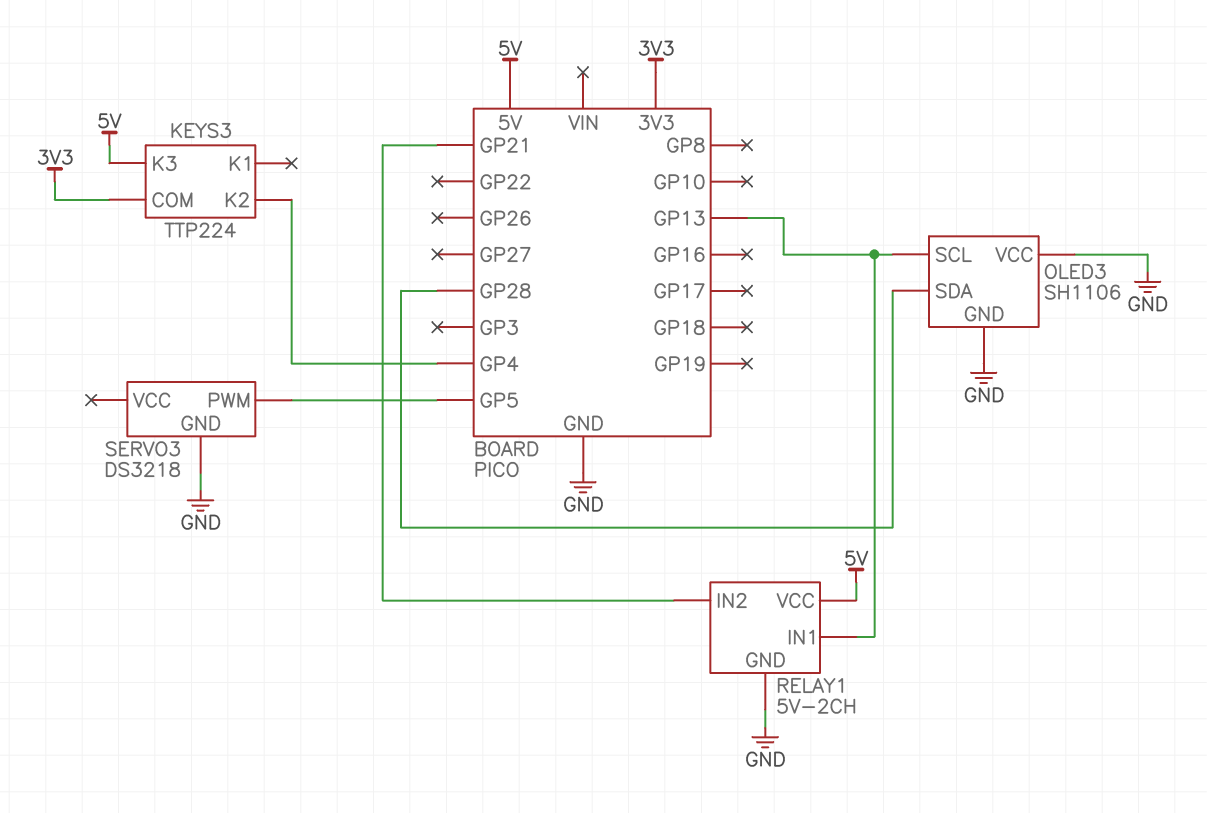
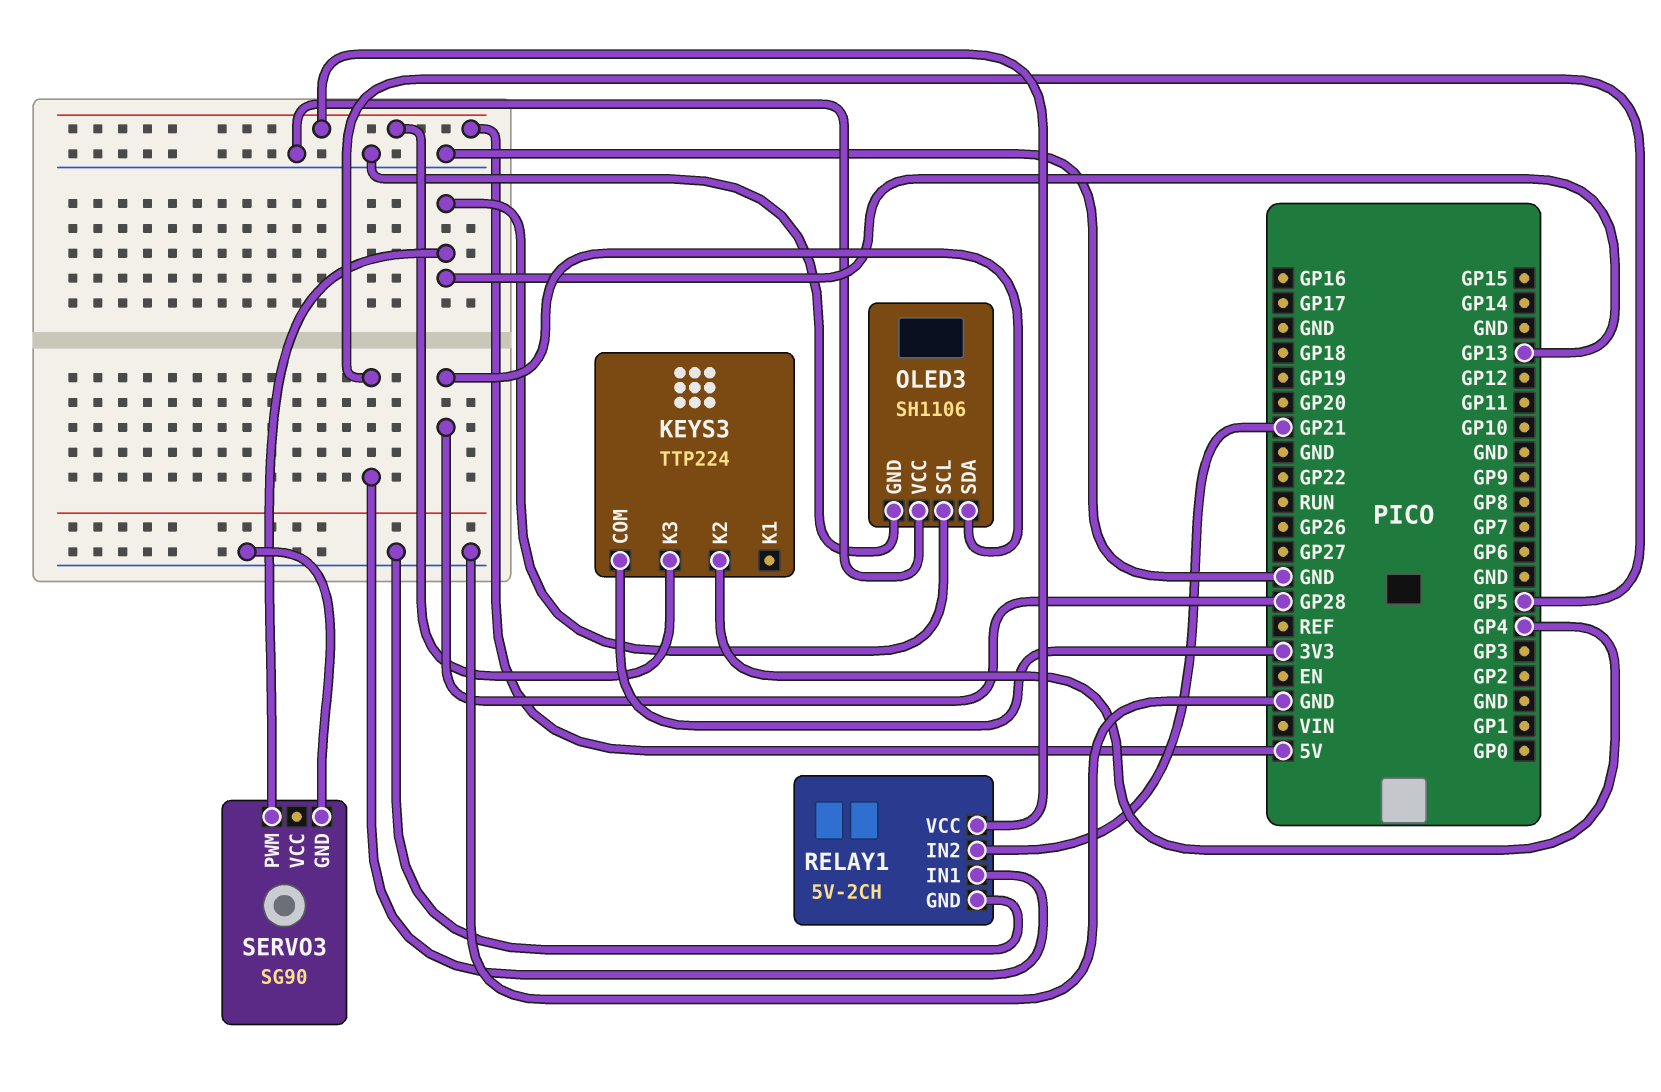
RELAY1 pin IN1: GP13 -> GP5
SERVO3: DS3218 -> SG90
SERVO3 pin PWM: GP5 -> GP13

